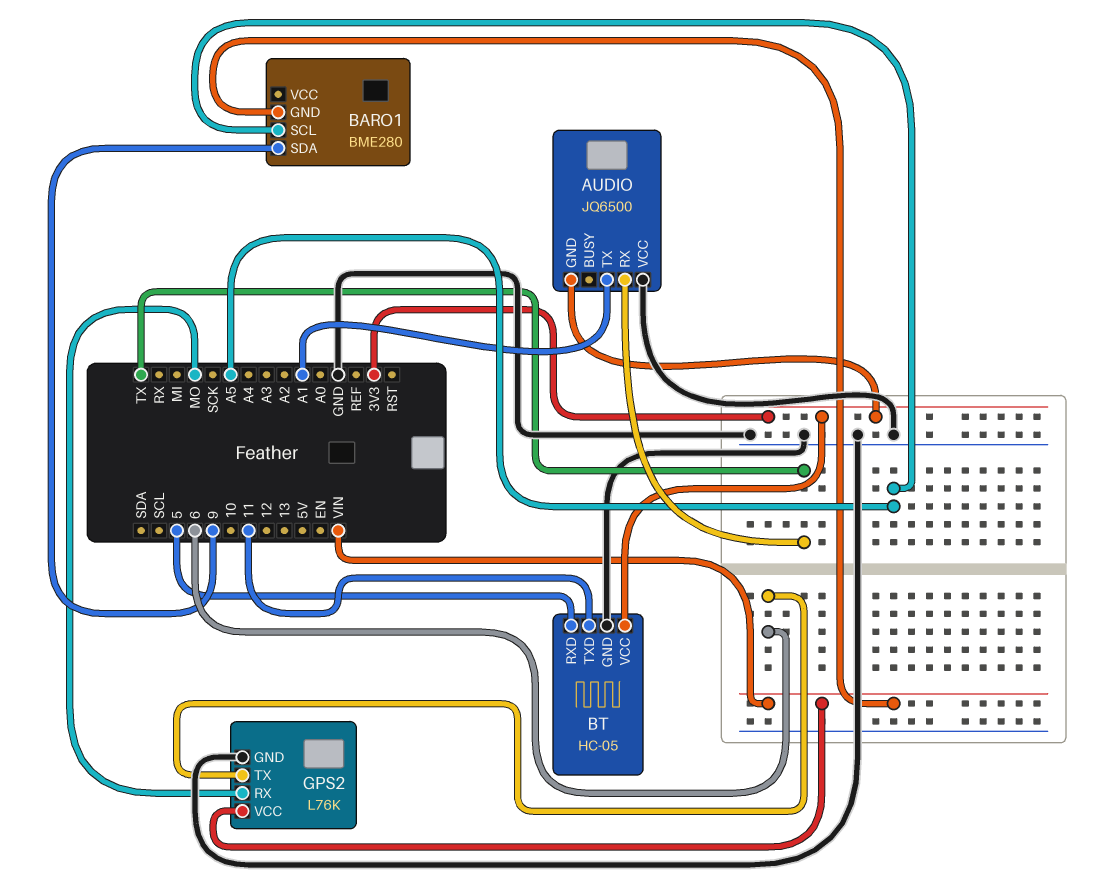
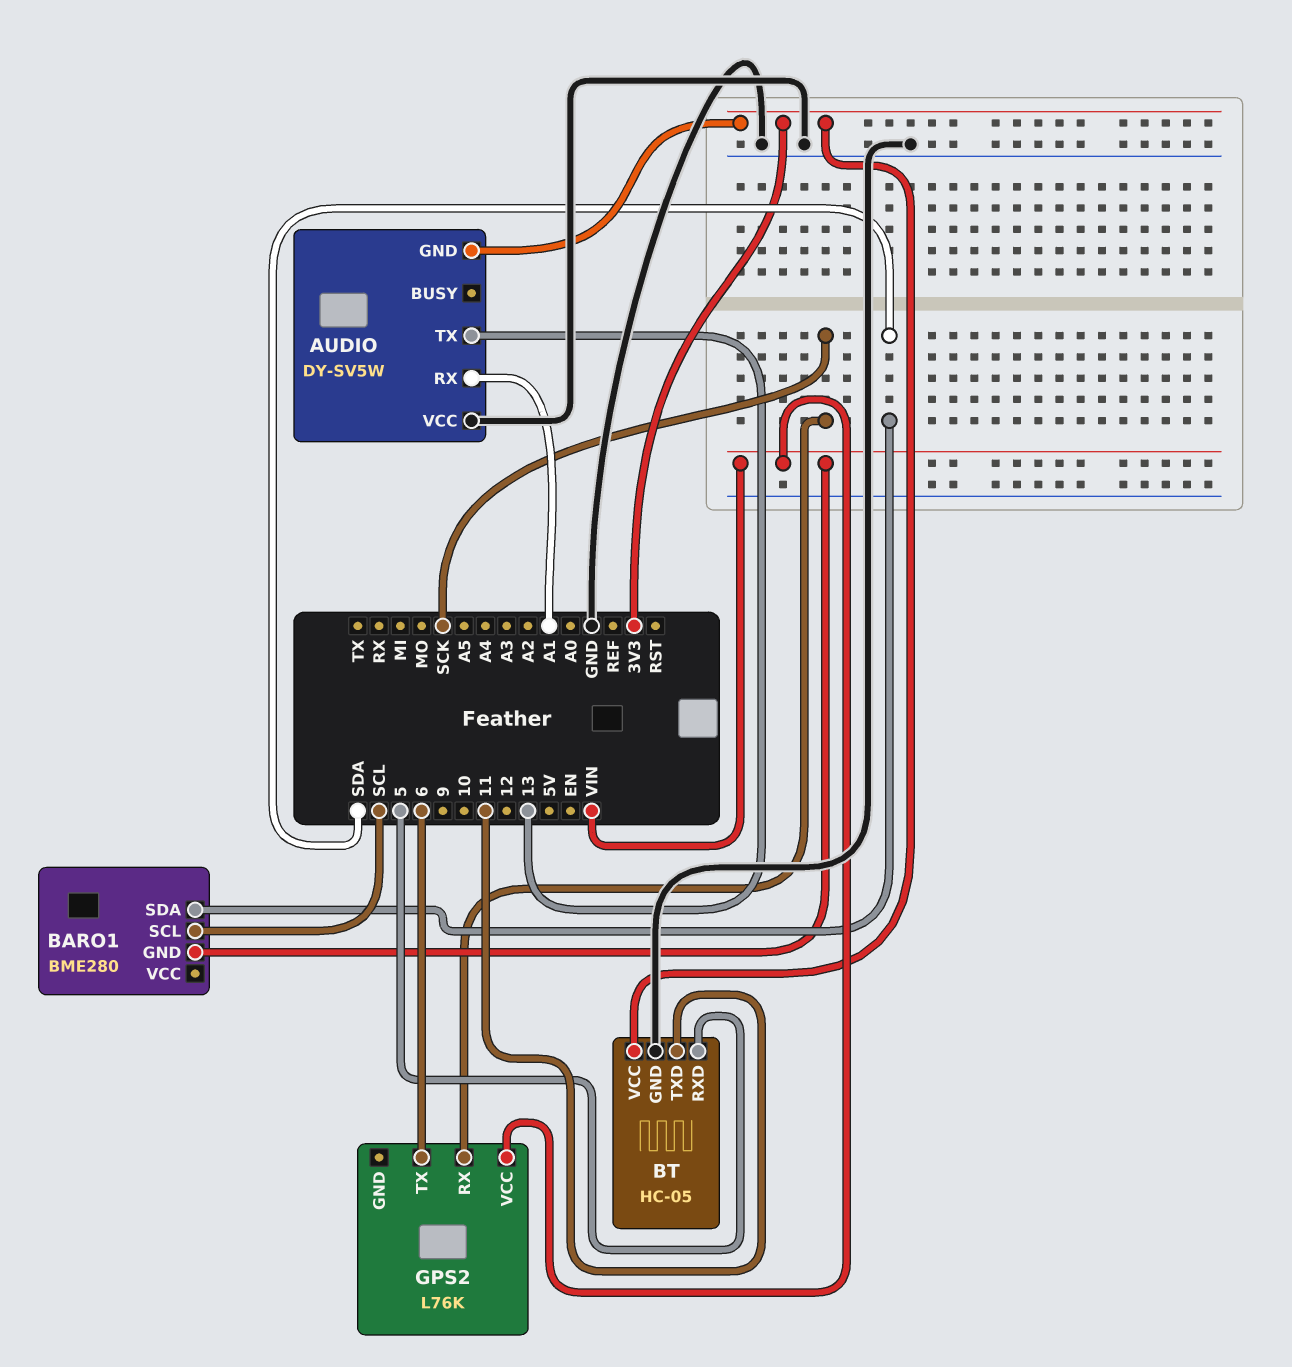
AUDIO: JQ6500 -> DY-SV5W
AUDIO pin RX: TX -> A1
AUDIO pin TX: A1 -> 13
BARO1 pin SCL: A5 -> SCL
BARO1 pin SDA: 9 -> SDA
GPS2 pin GND: GND -> none
GPS2 pin RX: MO -> SCK

